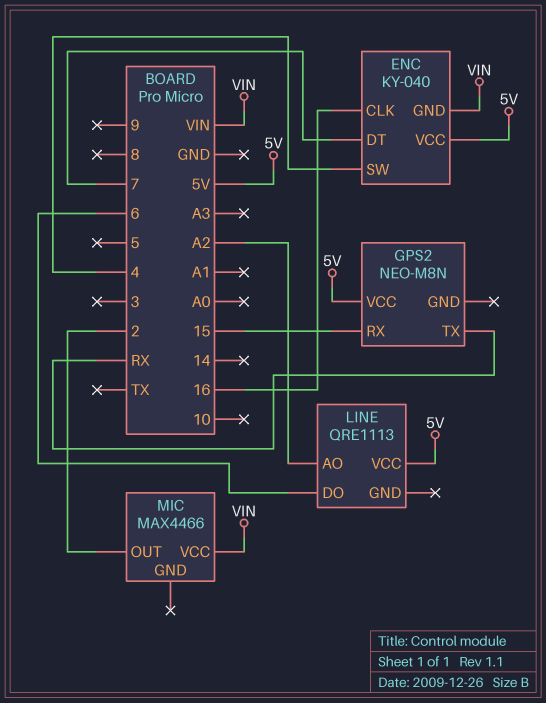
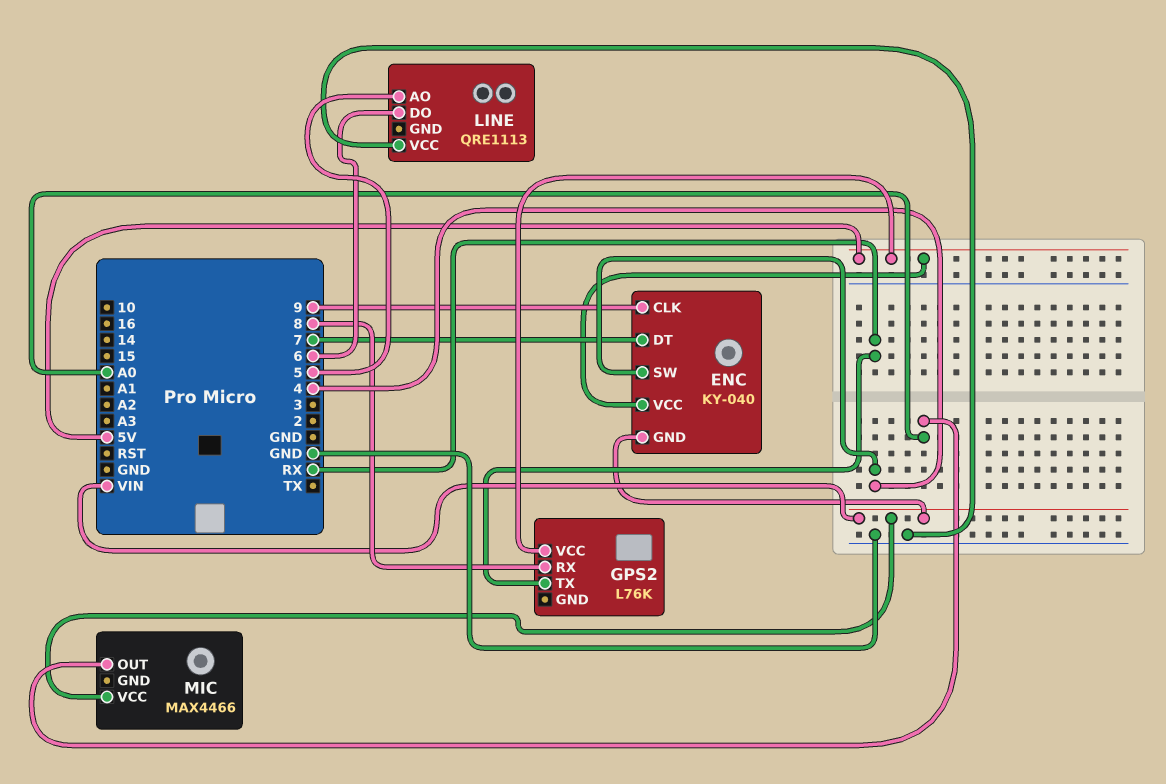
ENC pin CLK: 16 -> 9
GPS2: NEO-M8N -> L76K
GPS2 pin RX: 15 -> 8
LINE pin AO: A2 -> 5
LINE pin VCC: 5V -> GND
MIC pin OUT: 2 -> A0

